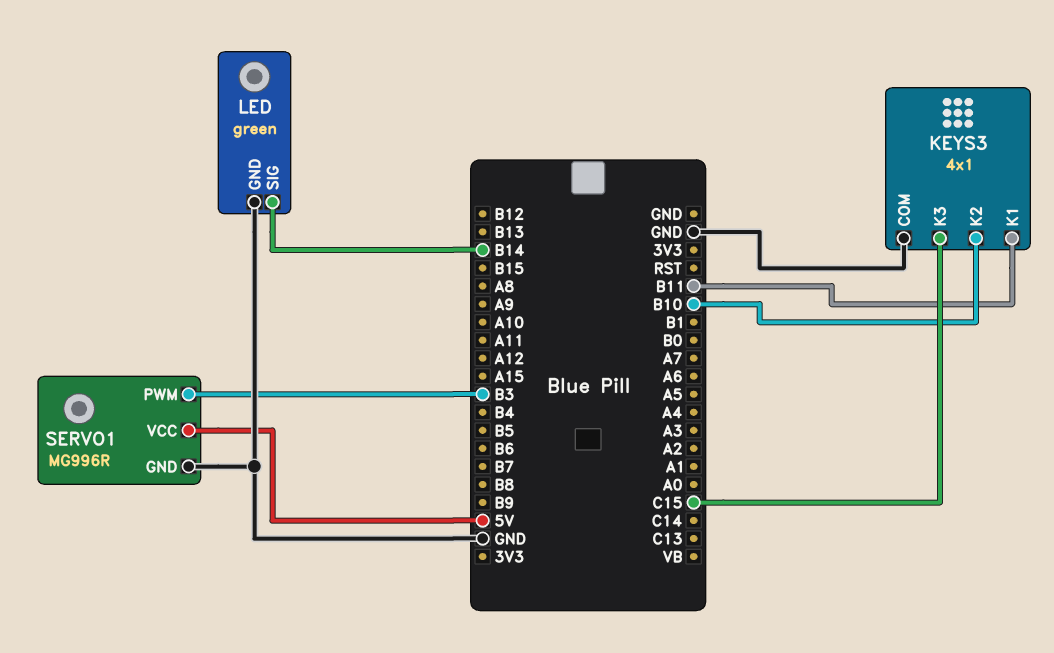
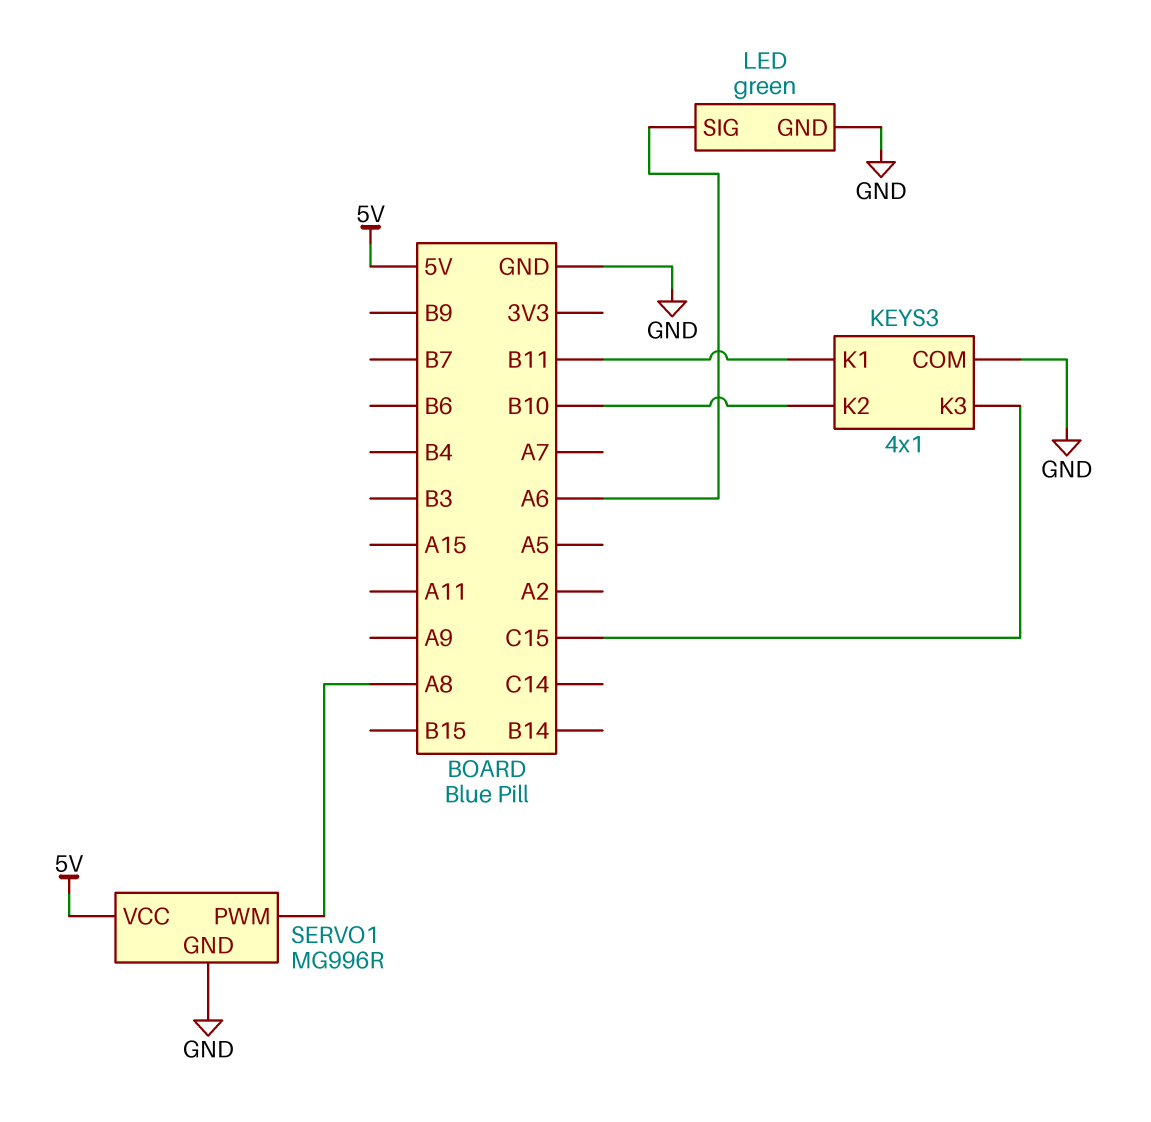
LED pin SIG: B14 -> A6
SERVO1 pin PWM: B3 -> A8

